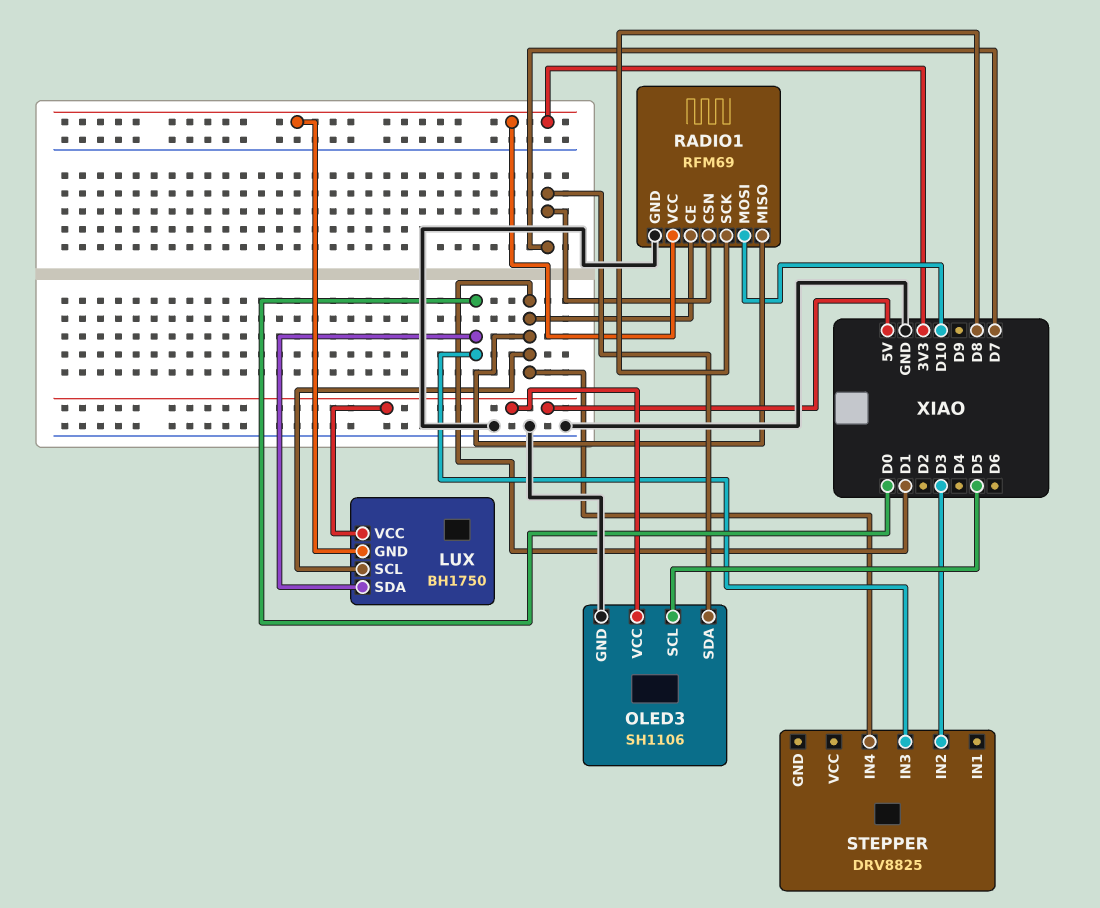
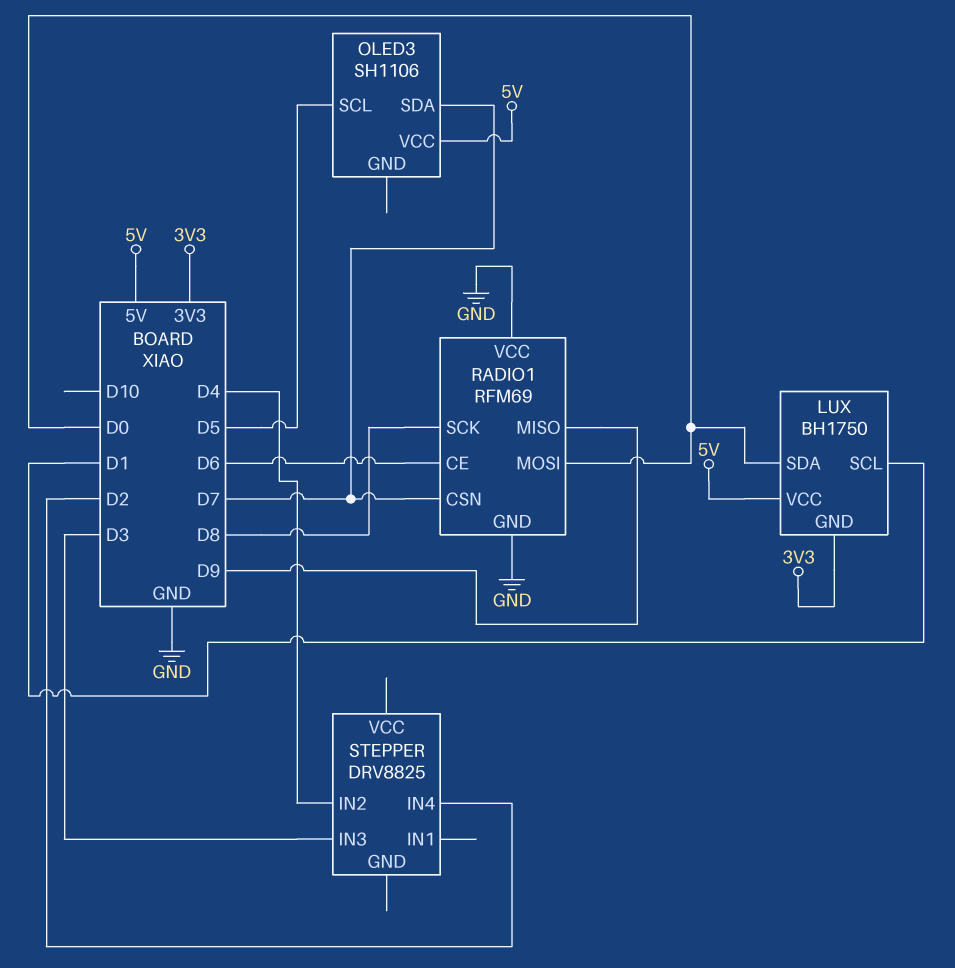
OLED3 pin GND: GND -> none
RADIO1 pin CE: D1 -> D6
RADIO1 pin MISO: D1 -> D9
RADIO1 pin MOSI: D10 -> D0
RADIO1 pin VCC: 3V3 -> GND
STEPPER pin IN2: D3 -> D4
STEPPER pin IN3: D0 -> D3
STEPPER pin IN4: D1 -> D2

